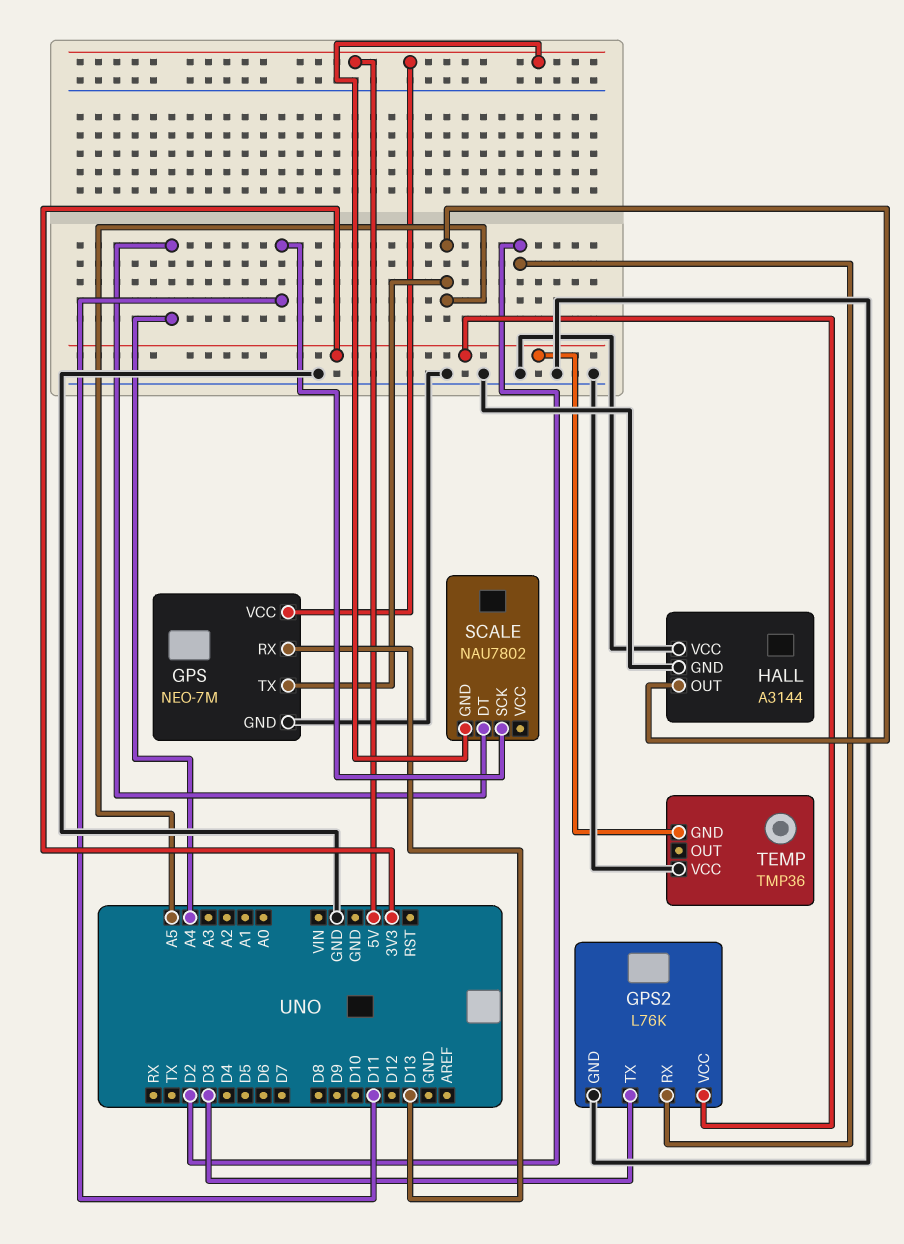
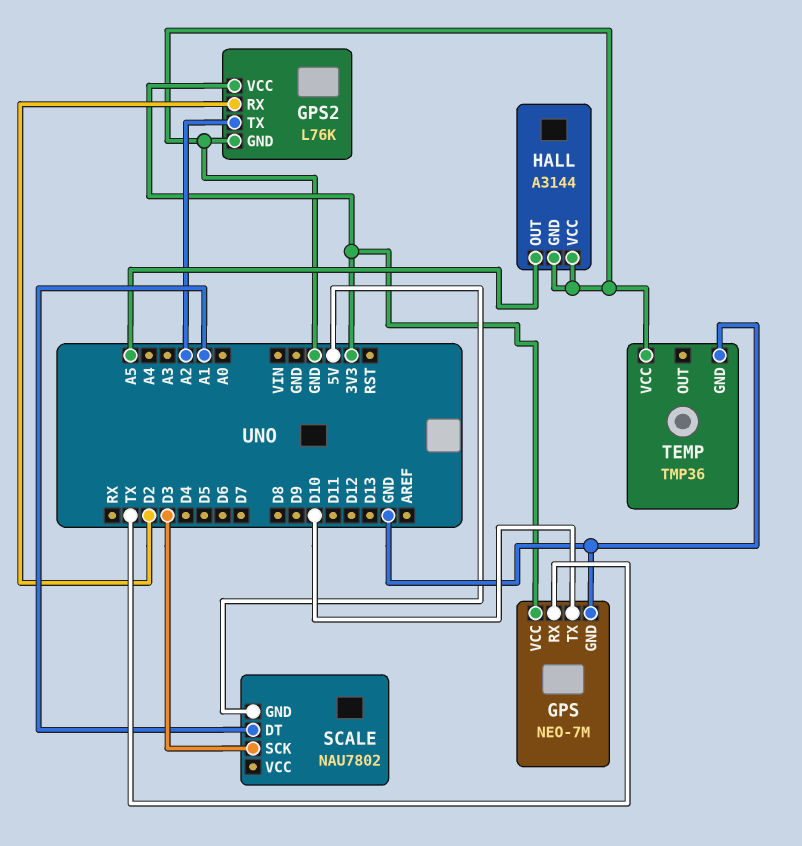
GPS pin RX: D13 -> TX
GPS pin TX: A5 -> D10
GPS pin VCC: 5V -> 3V3
GPS2 pin TX: D3 -> A2
SCALE pin DT: A4 -> A1
SCALE pin SCK: D11 -> D3
TEMP pin GND: 3V3 -> GND

